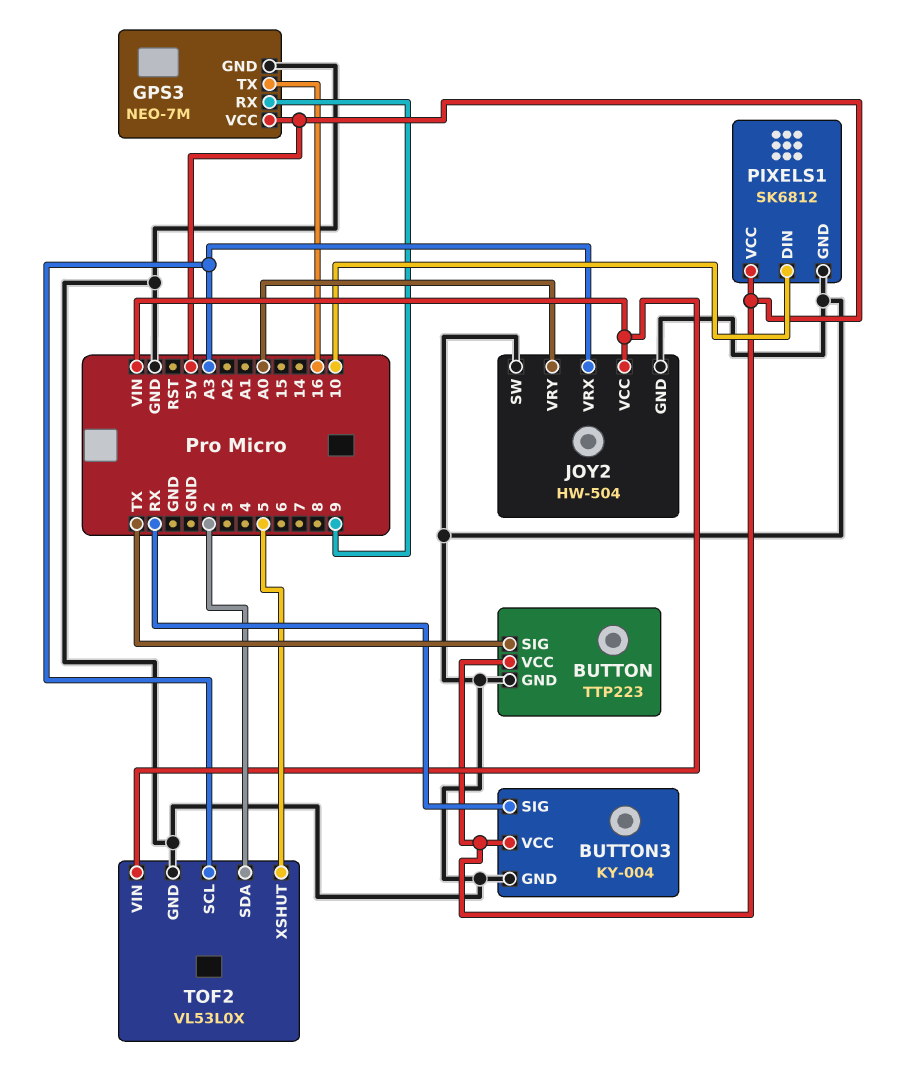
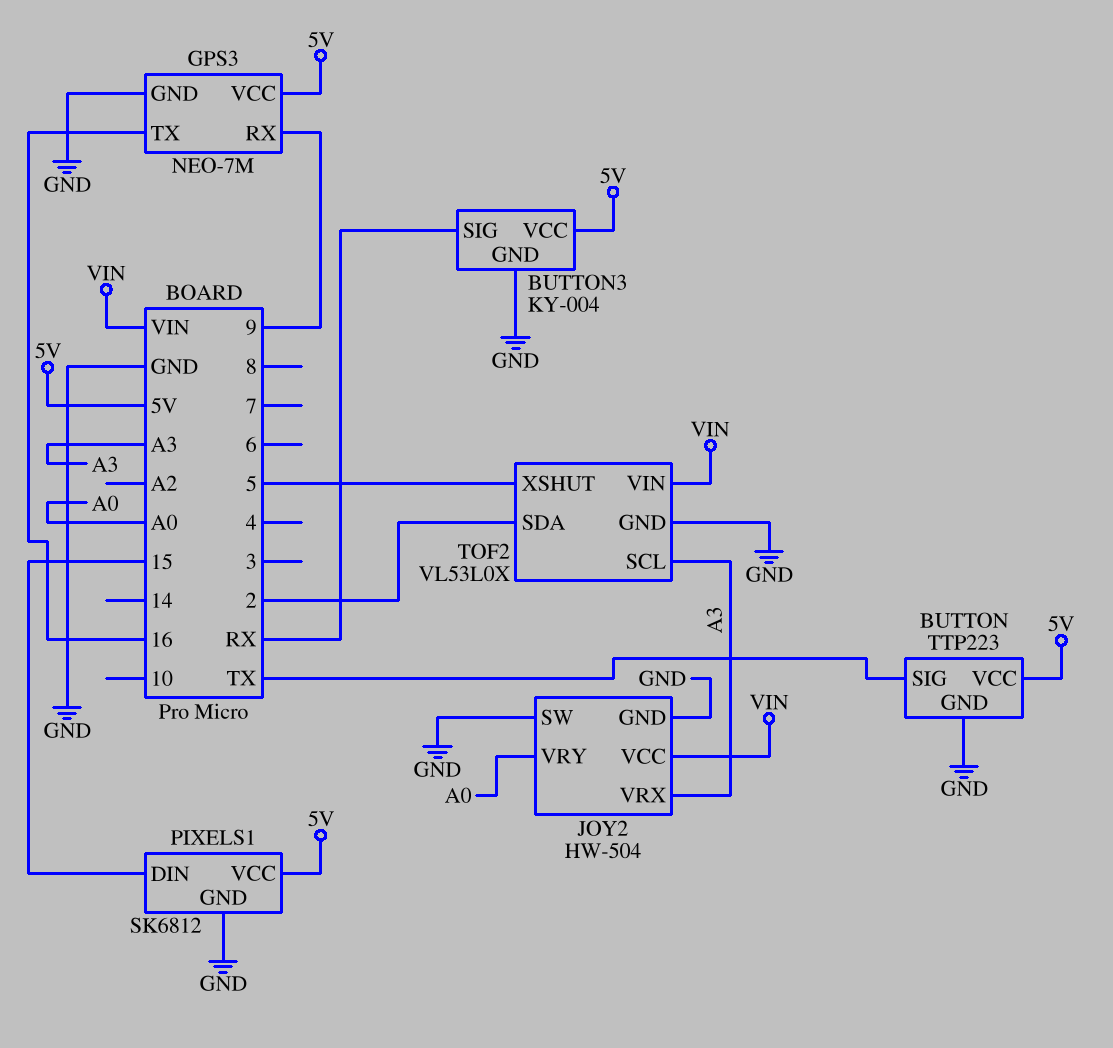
PIXELS1 pin DIN: 10 -> 15

